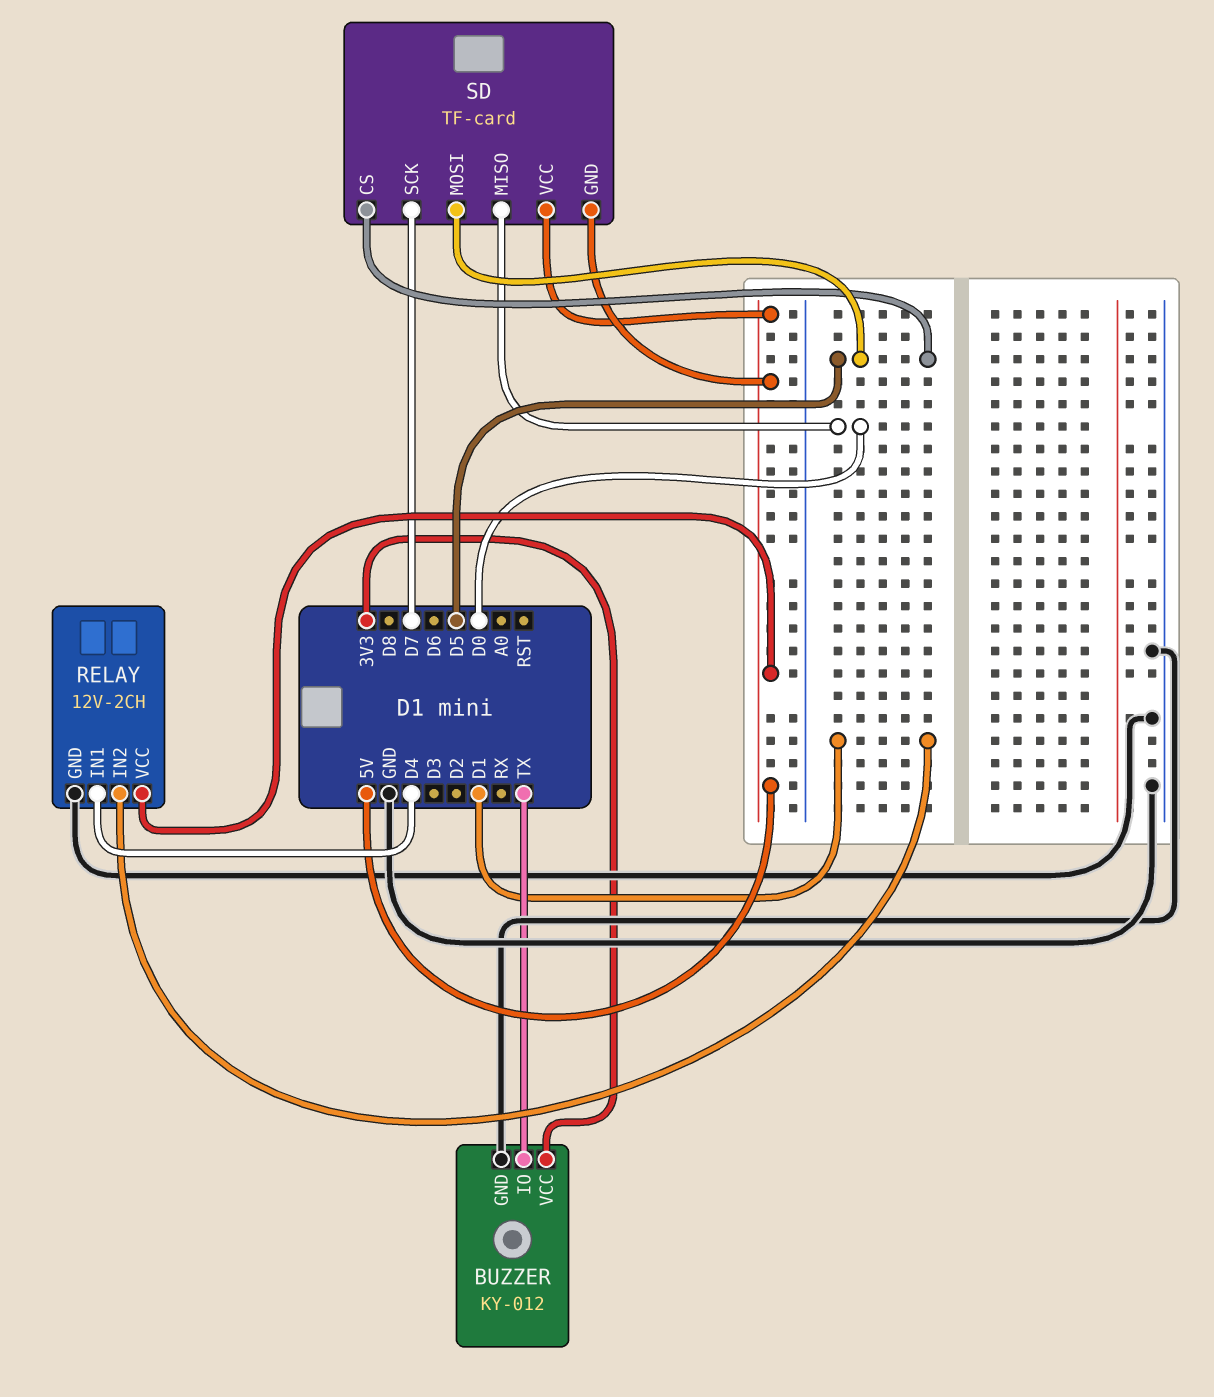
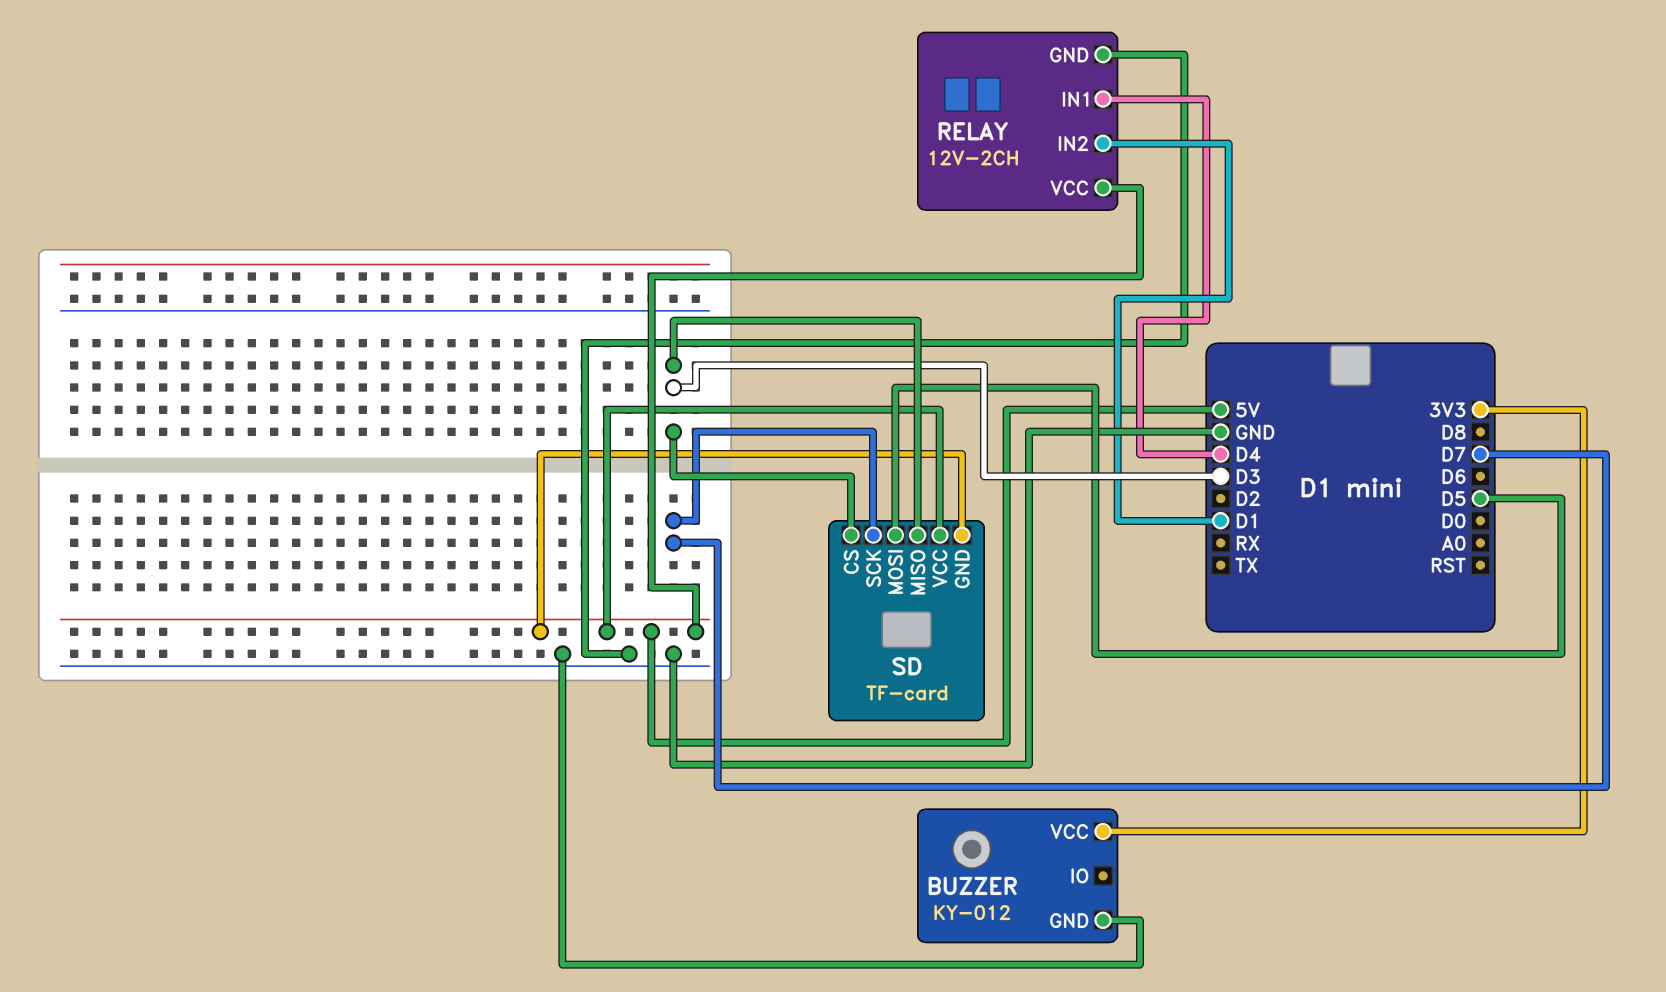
BUZZER pin IO: TX -> none
SD pin CS: D5 -> D3
SD pin MISO: D0 -> D3

